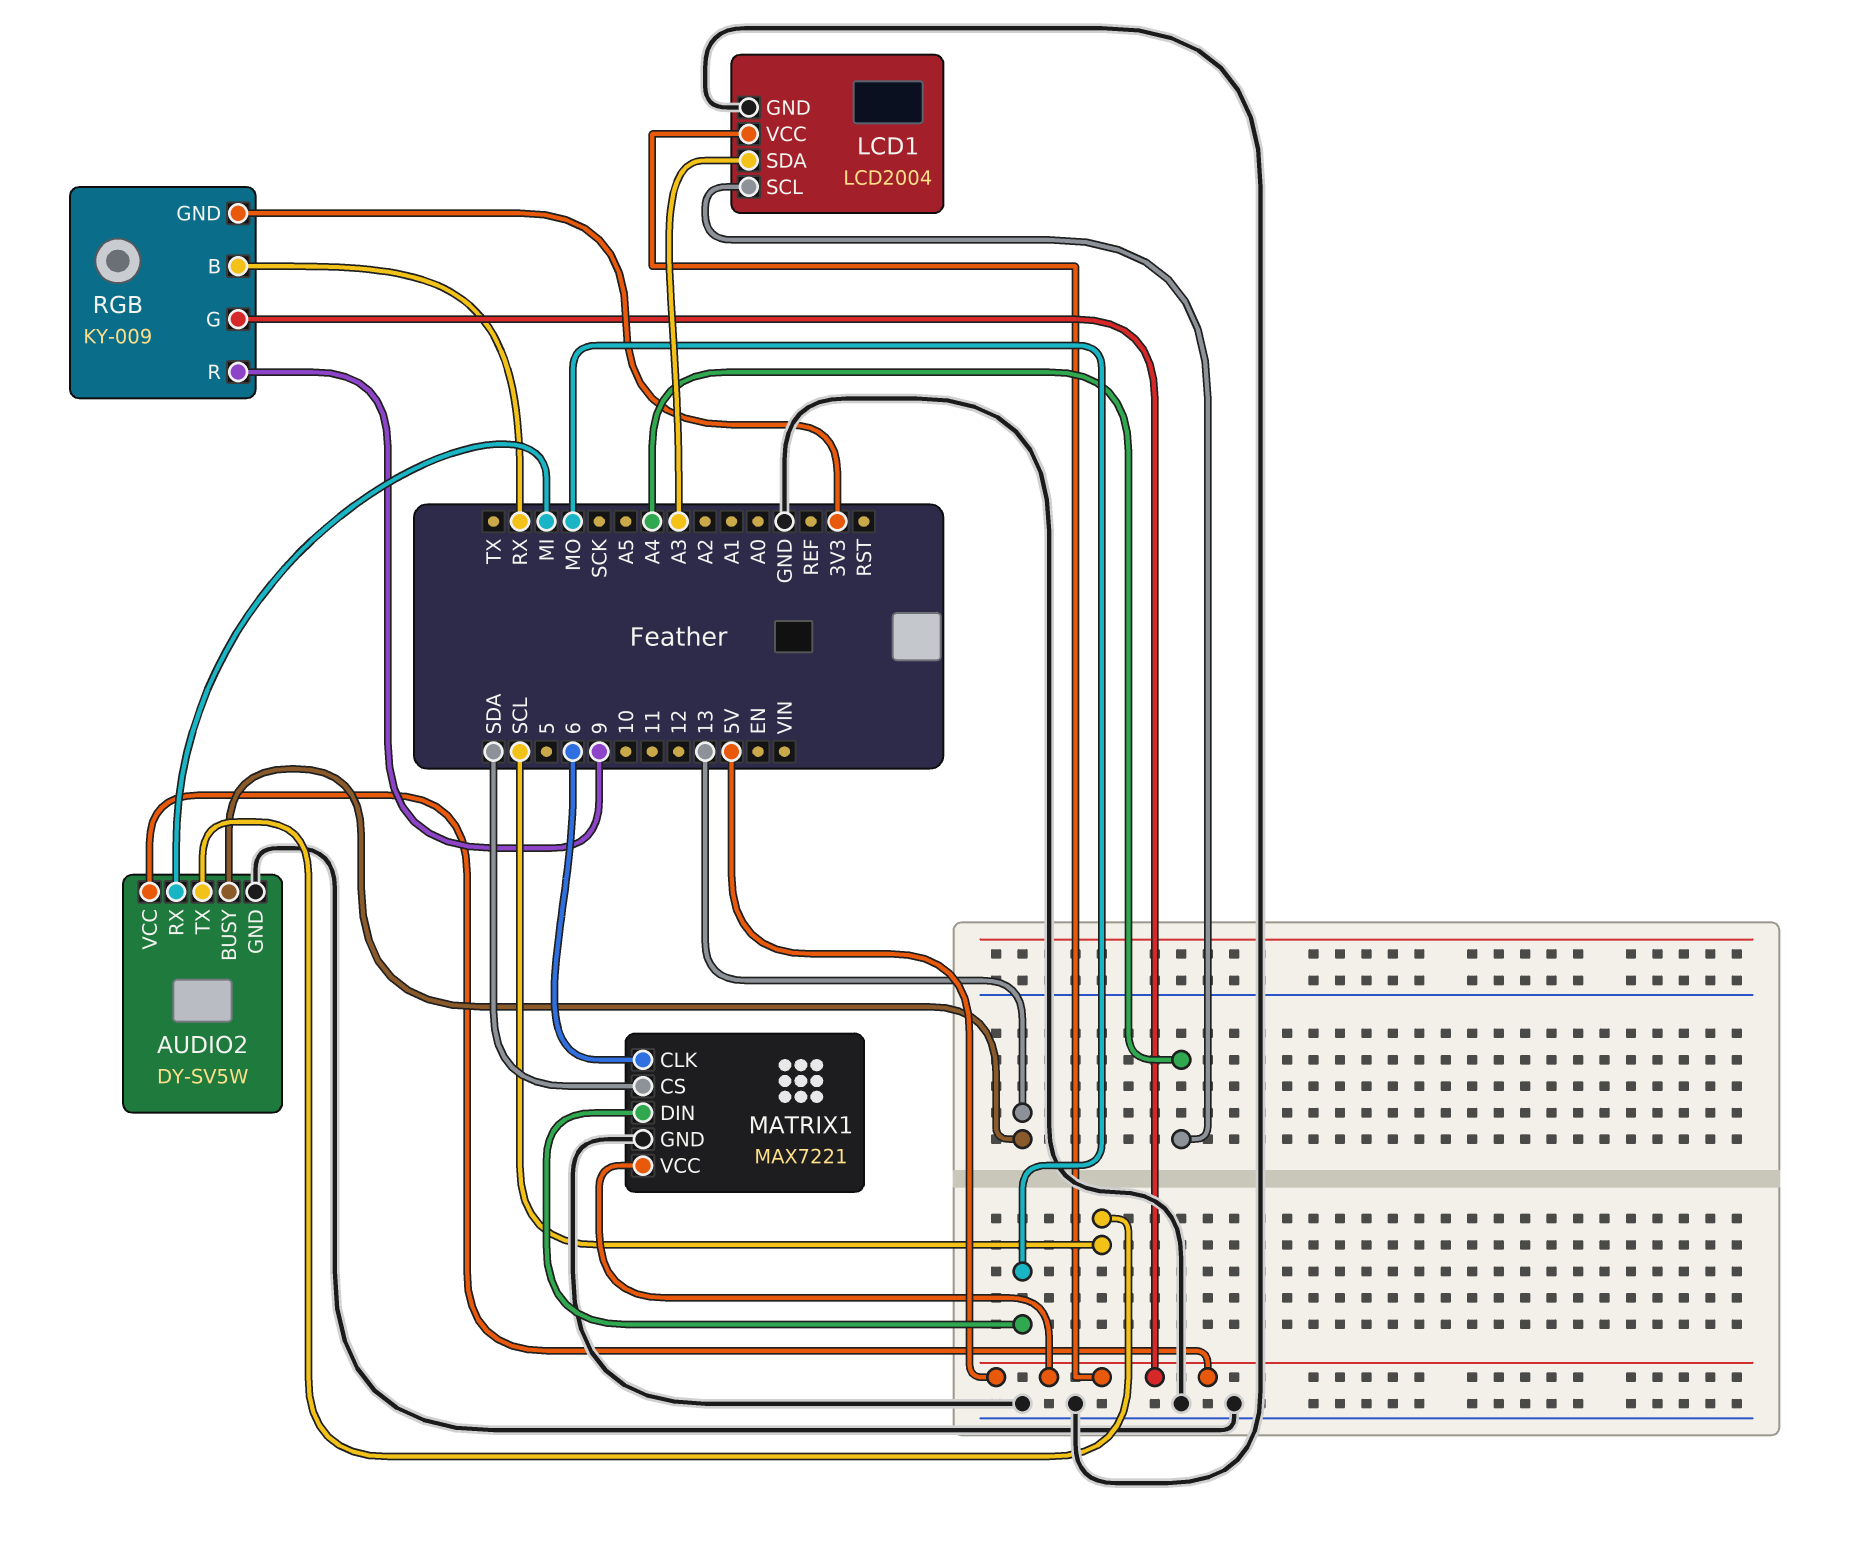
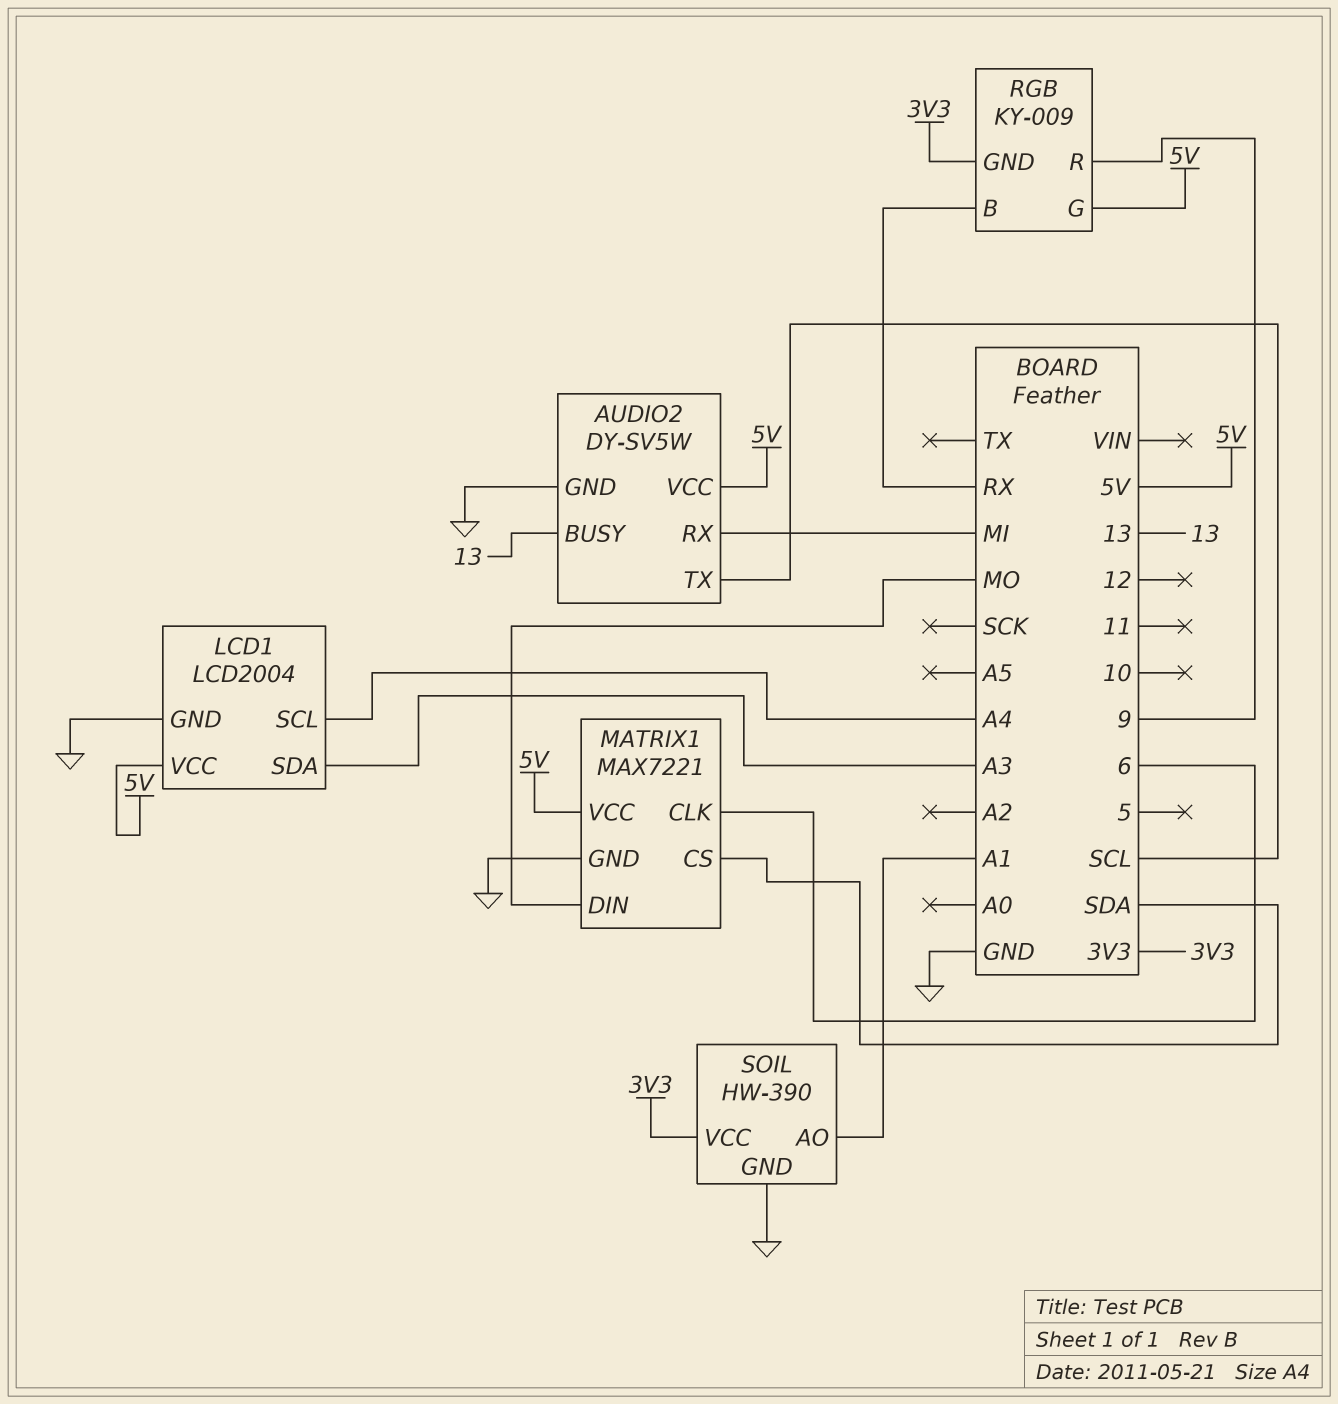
SOIL: none -> HW-390
SOIL pin AO: none -> A1
SOIL pin GND: none -> GND
SOIL pin VCC: none -> 3V3

